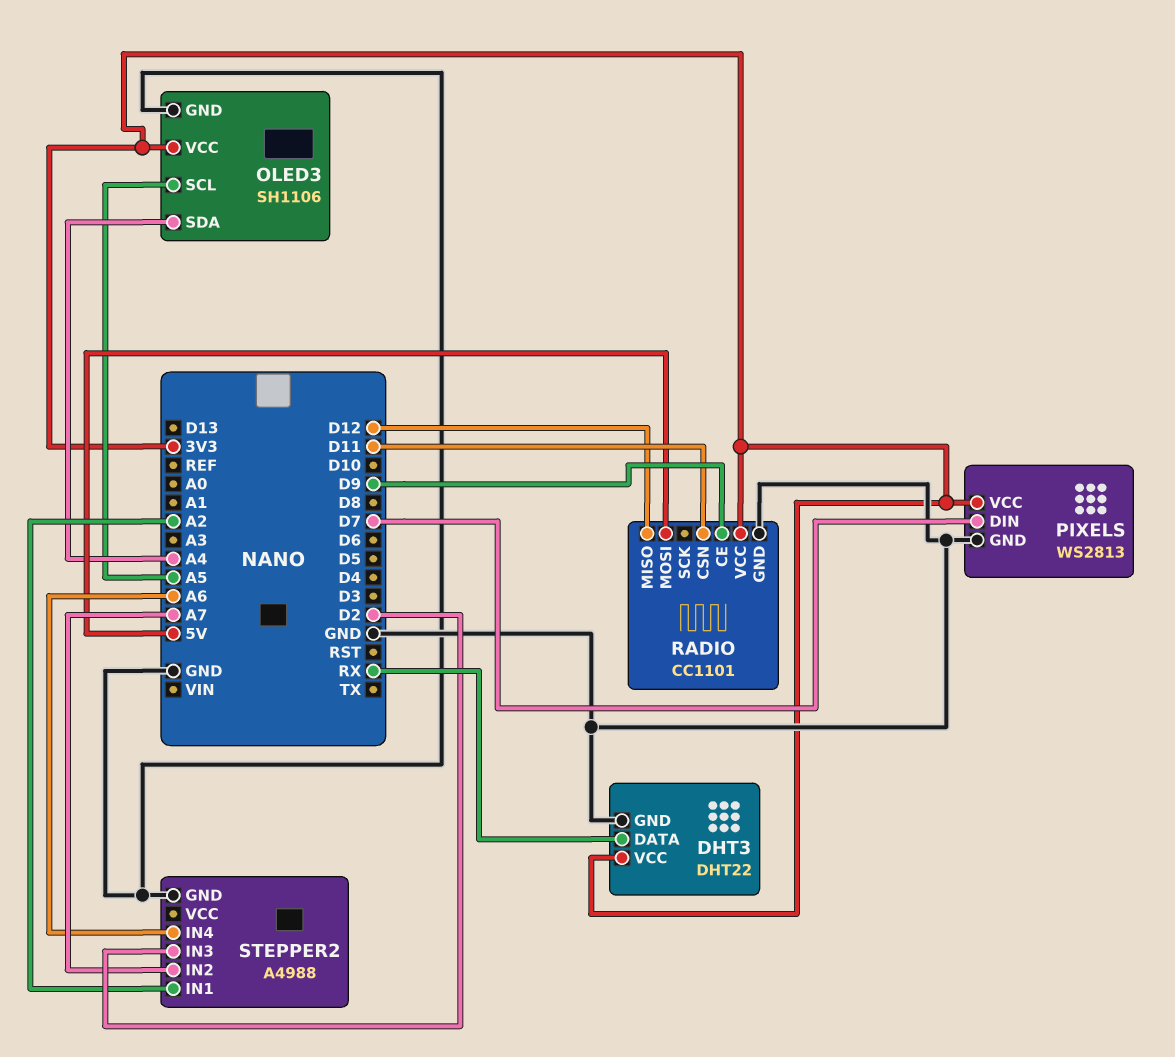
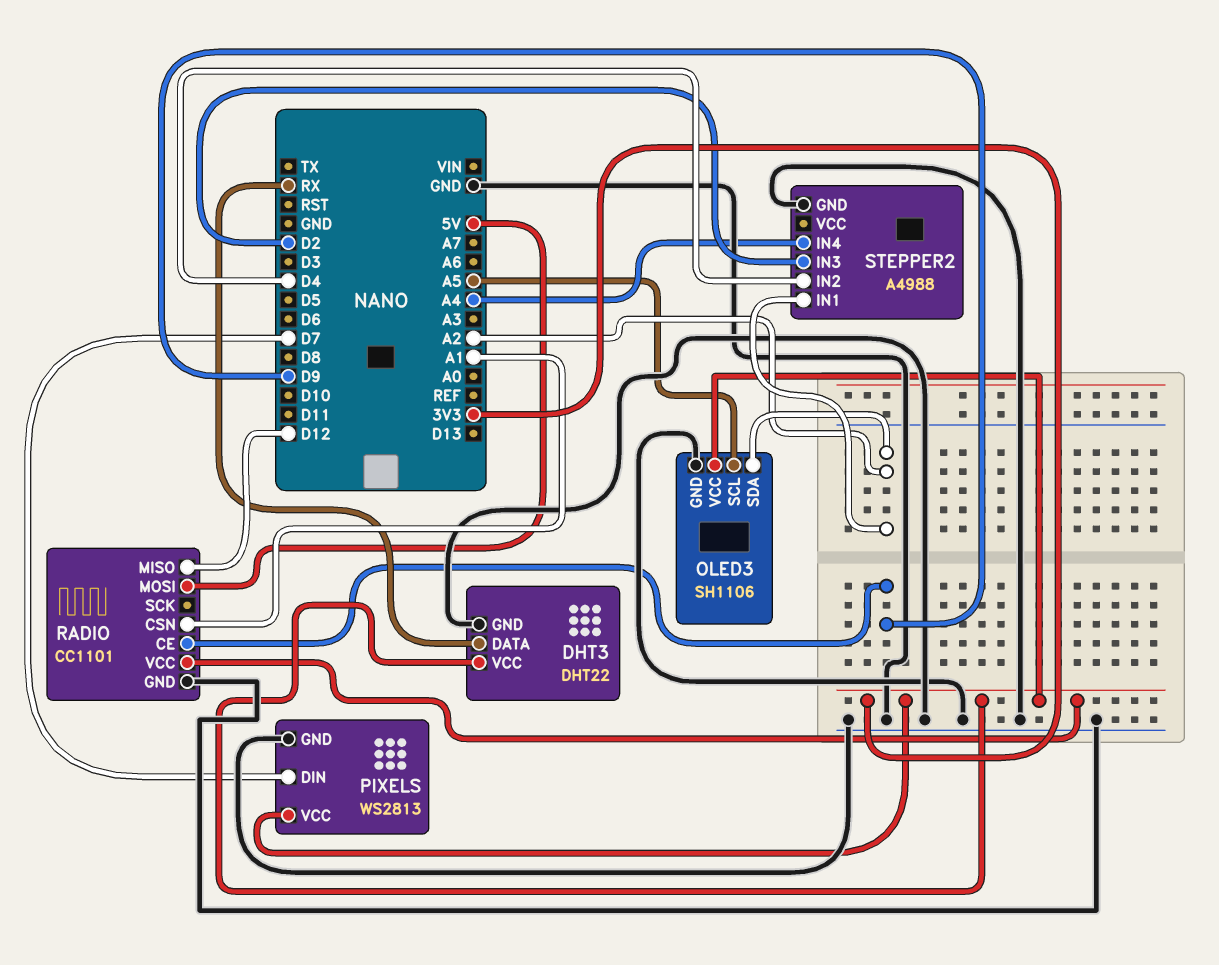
OLED3 pin SDA: A4 -> A2
RADIO pin CSN: D11 -> A1
STEPPER2 pin IN2: A7 -> D4
STEPPER2 pin IN4: A6 -> A4

